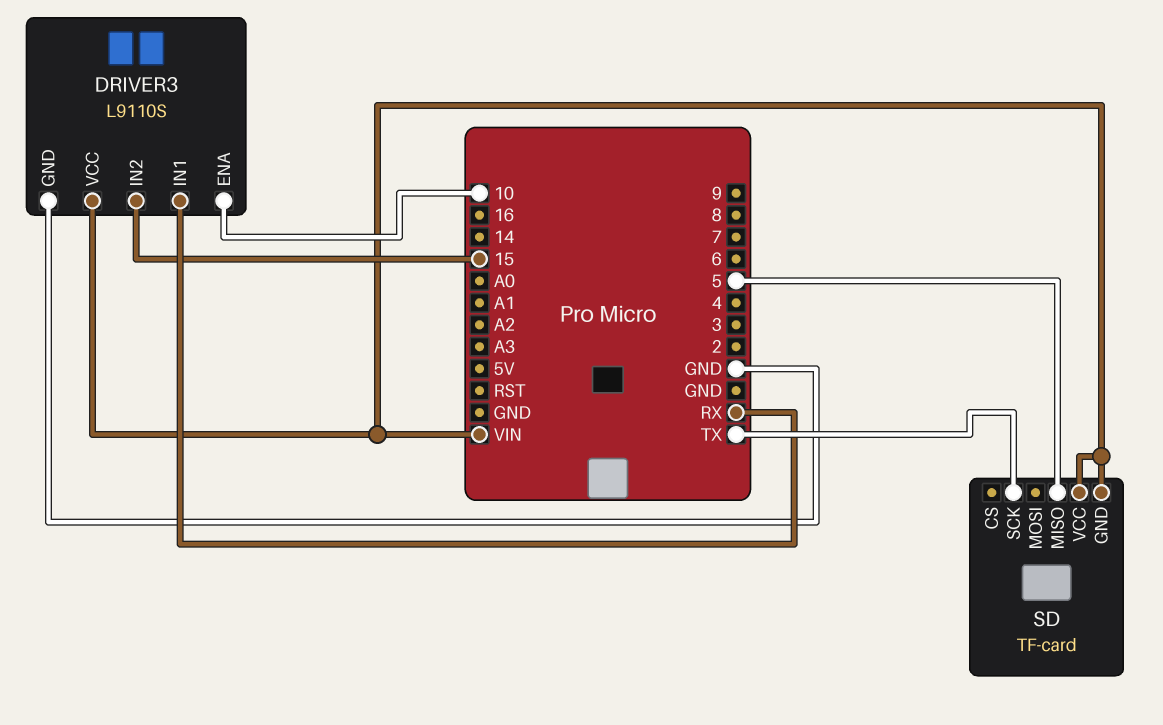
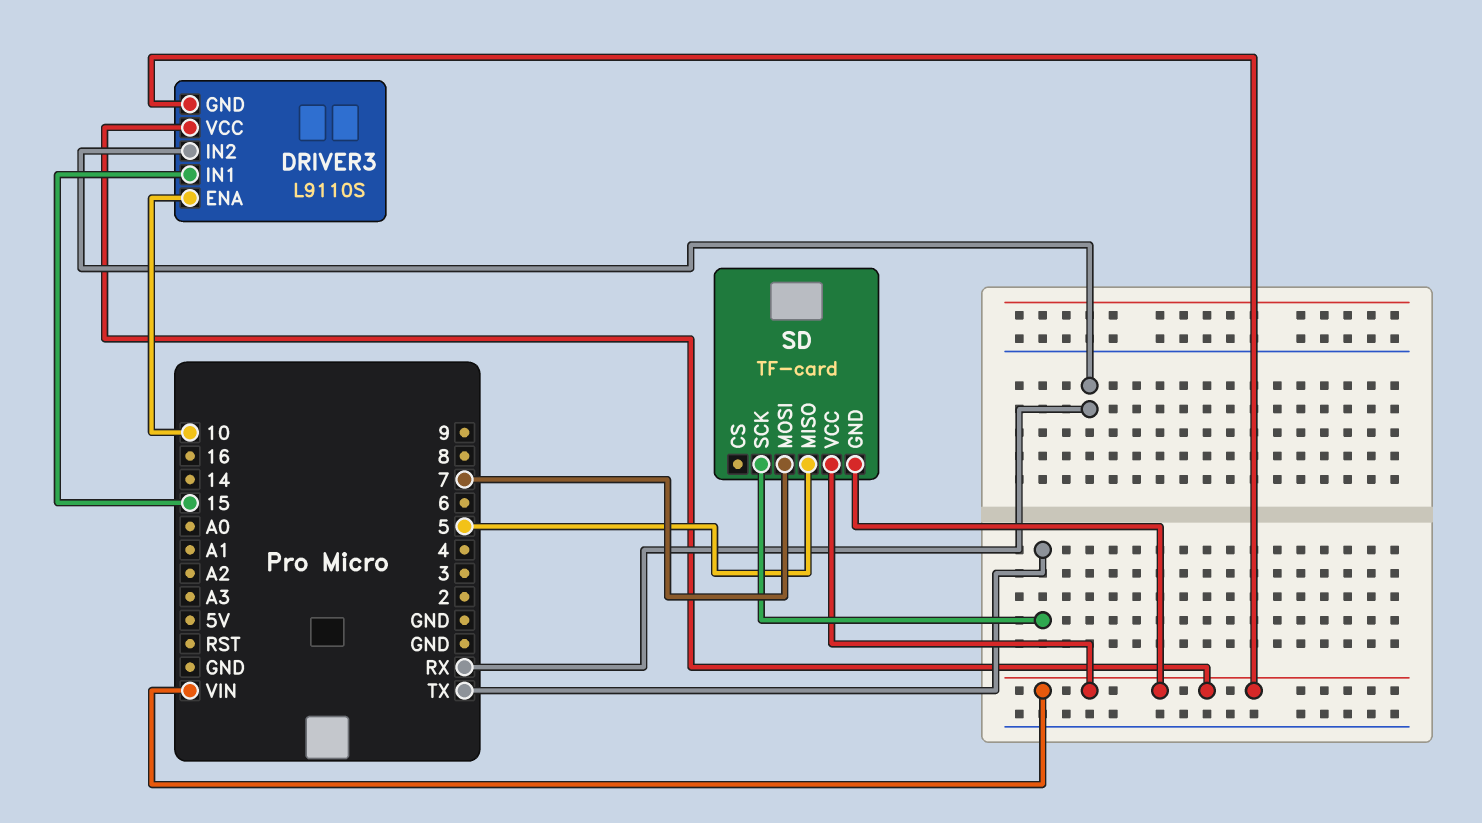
DRIVER3 pin GND: GND -> VIN
DRIVER3 pin IN1: RX -> 15
DRIVER3 pin IN2: 15 -> RX
SD pin MOSI: none -> 7

